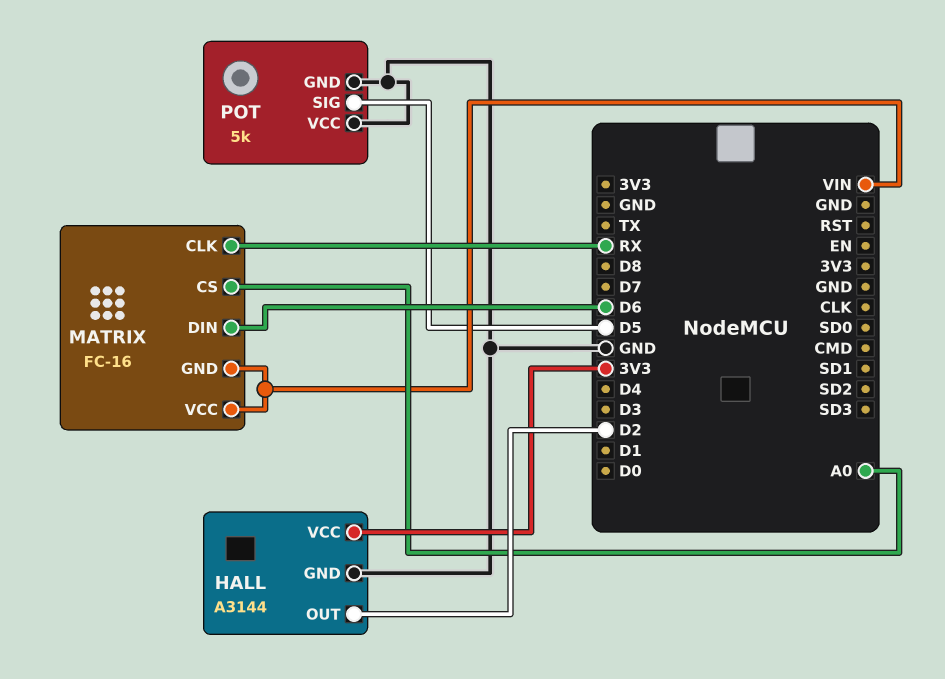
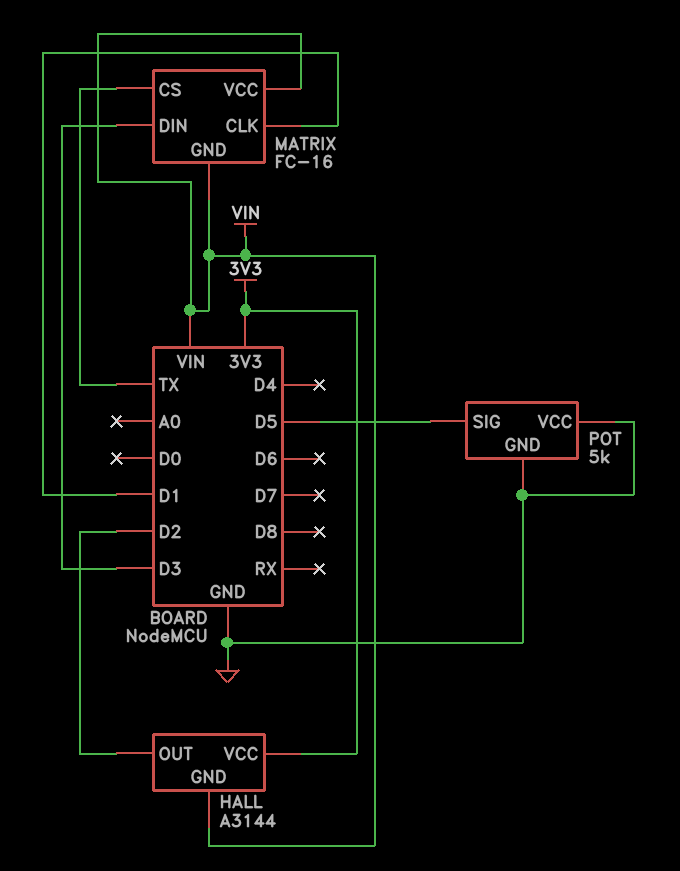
HALL pin GND: GND -> VIN
MATRIX pin CLK: RX -> D1
MATRIX pin CS: A0 -> TX
MATRIX pin DIN: D6 -> D3

